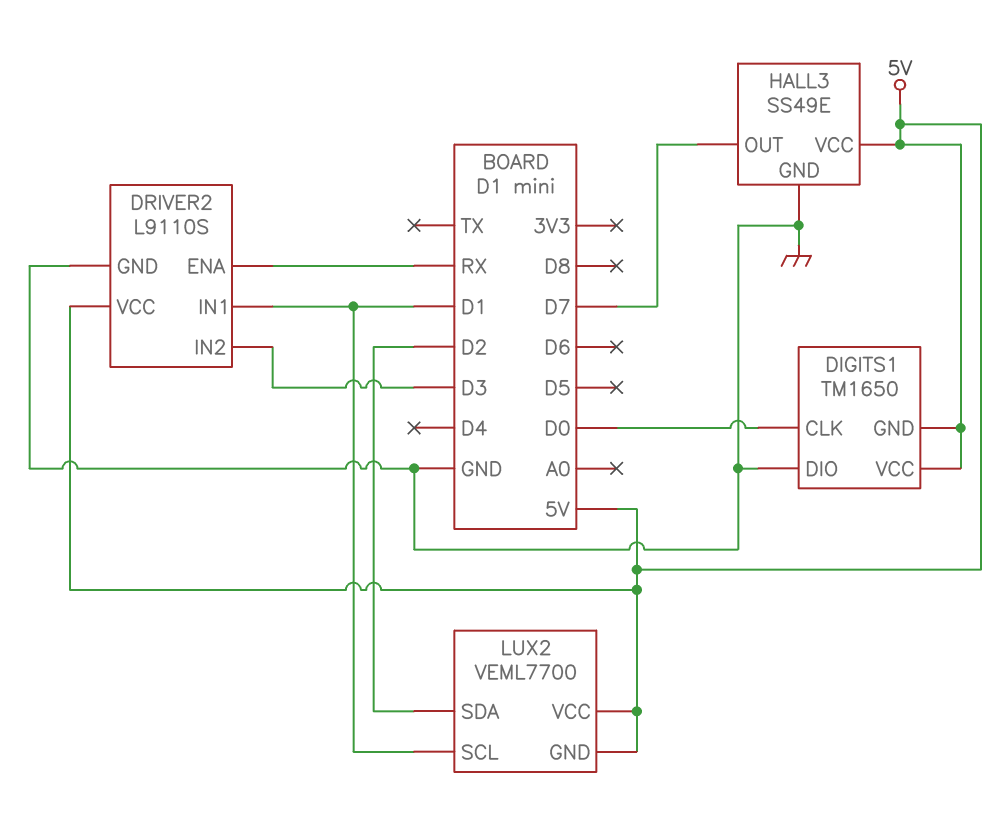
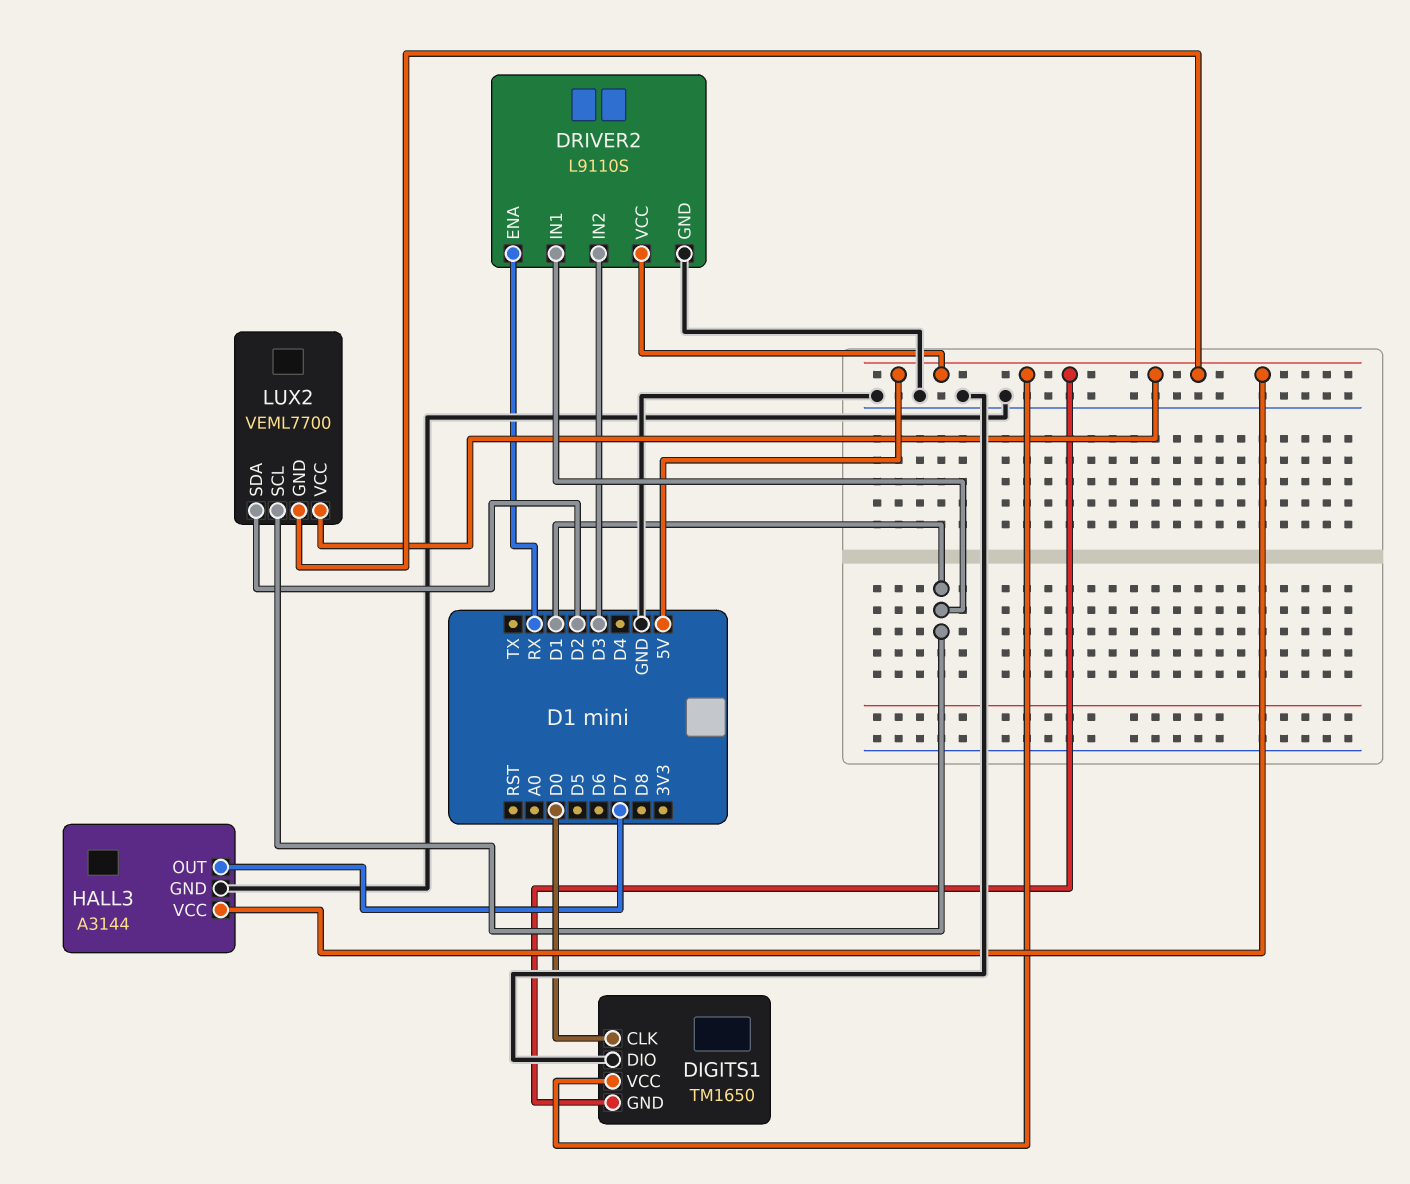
HALL3: SS49E -> A3144

